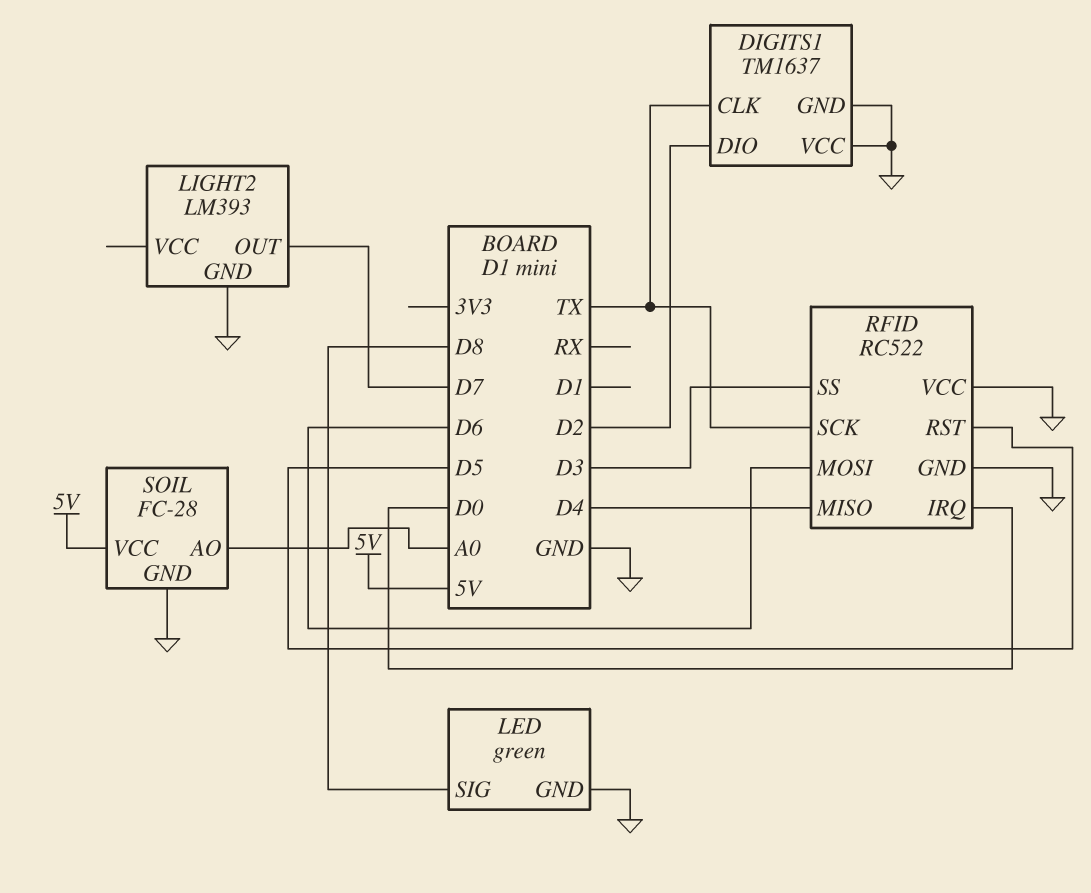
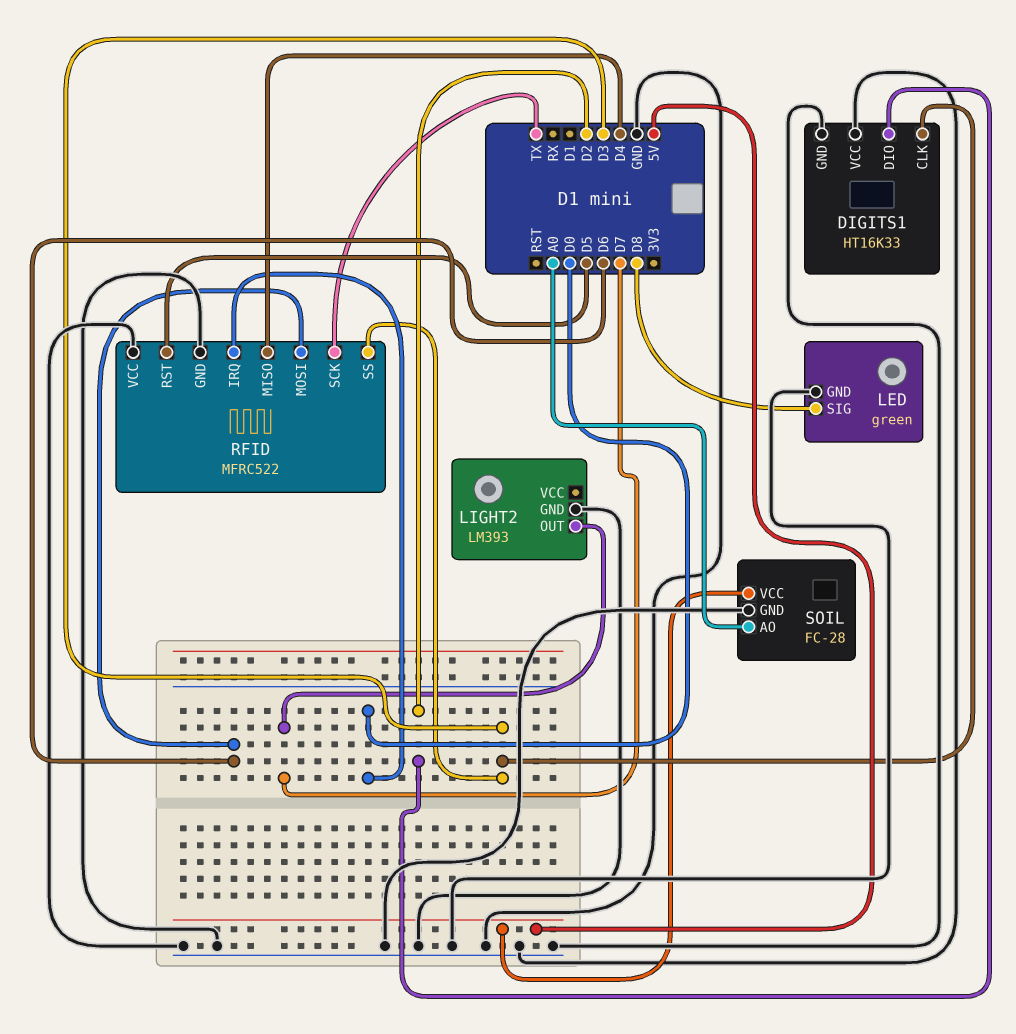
DIGITS1: TM1637 -> HT16K33
DIGITS1 pin CLK: TX -> D3
RFID: RC522 -> MFRC522

